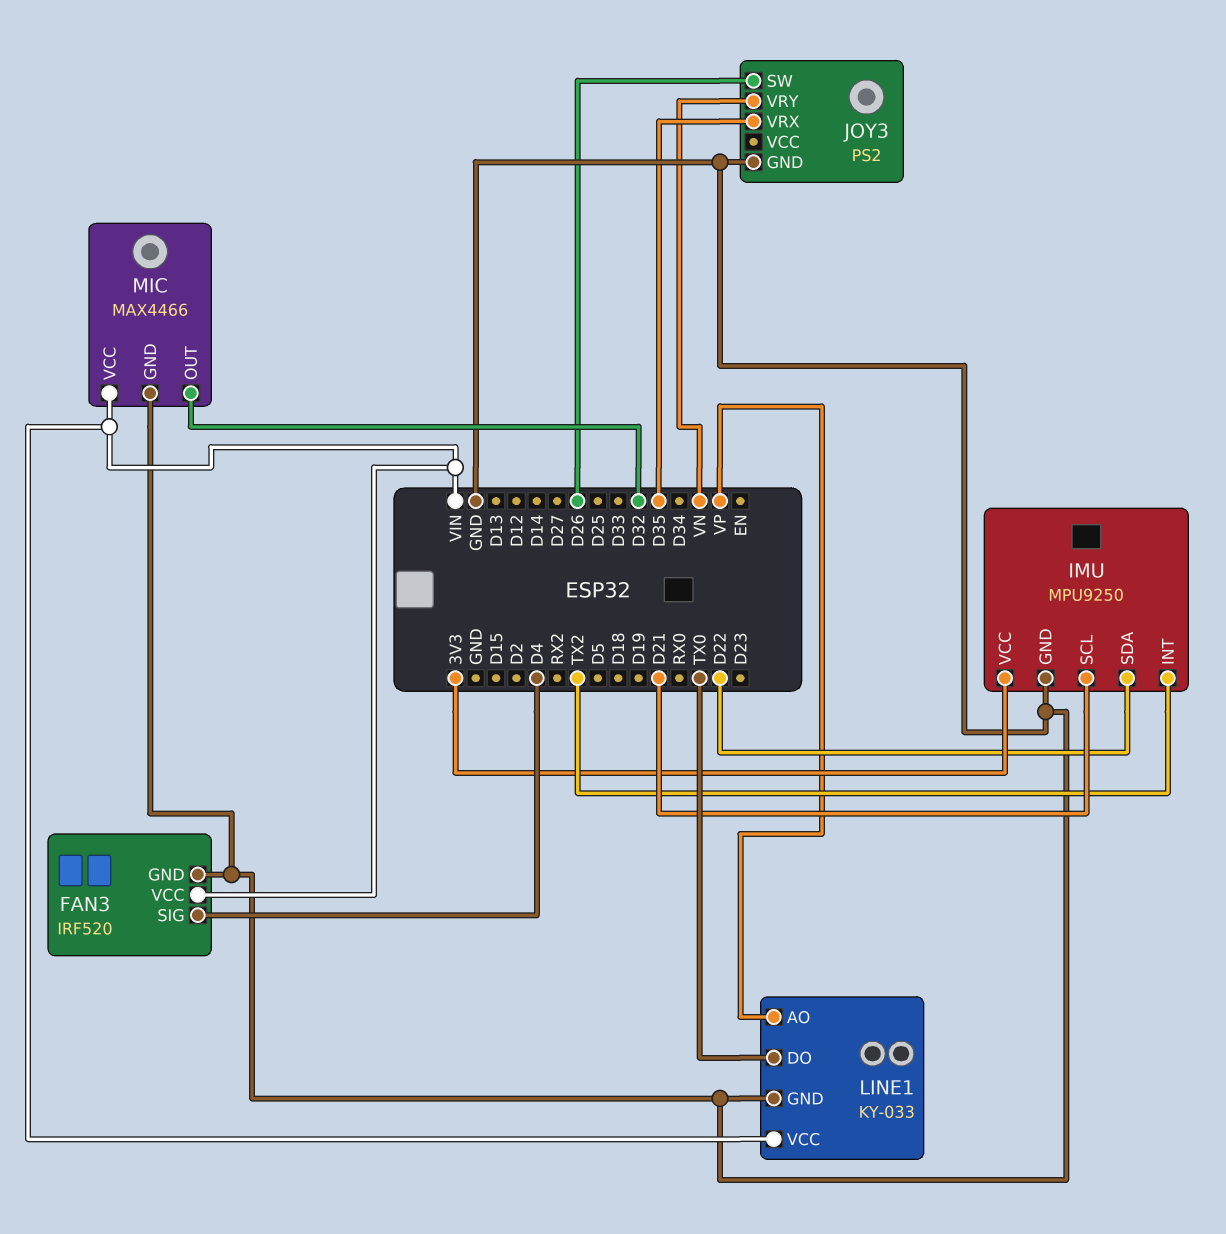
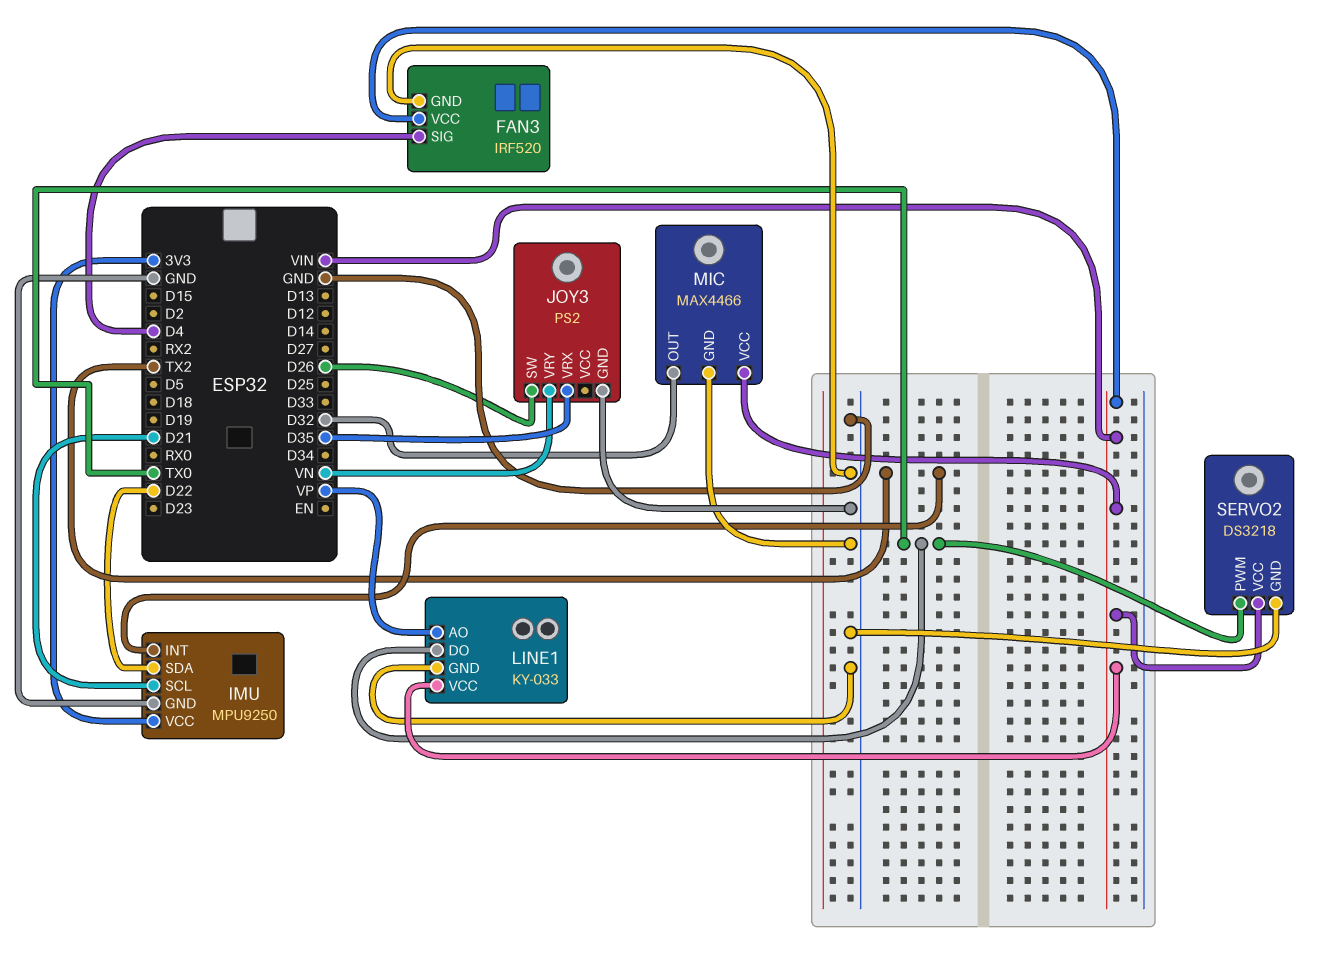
SERVO2: none -> DS3218
SERVO2 pin GND: none -> GND
SERVO2 pin PWM: none -> TX0
SERVO2 pin VCC: none -> VIN

